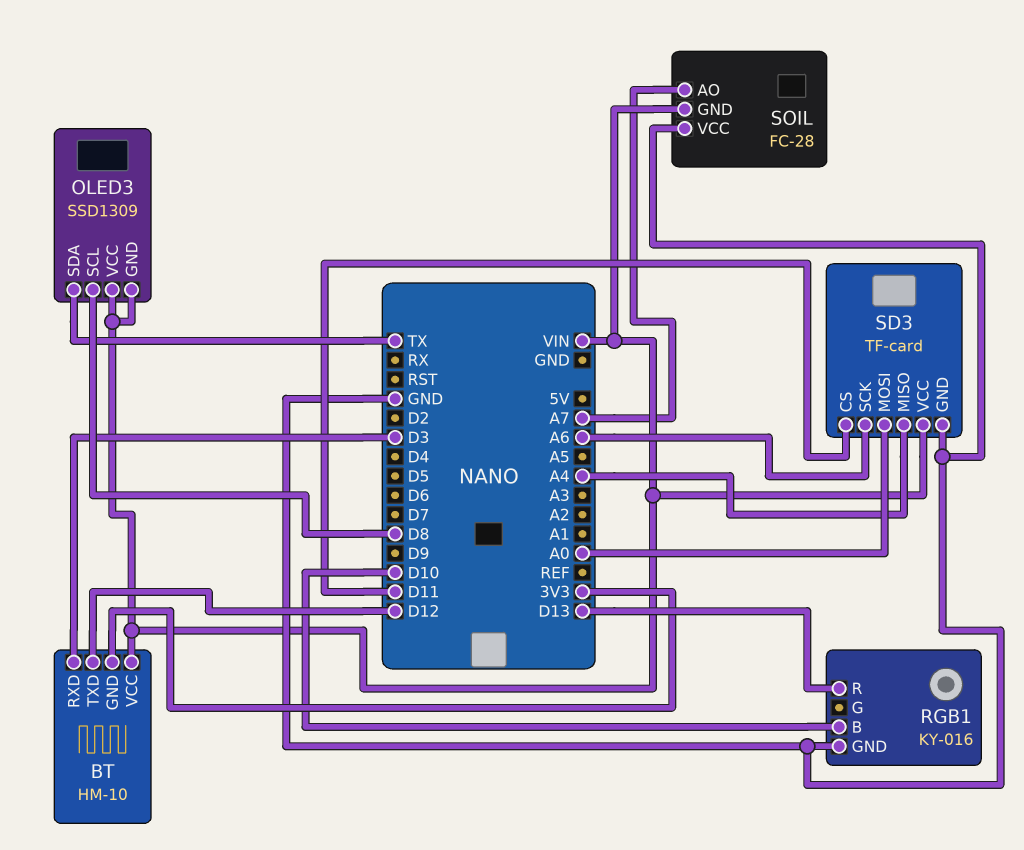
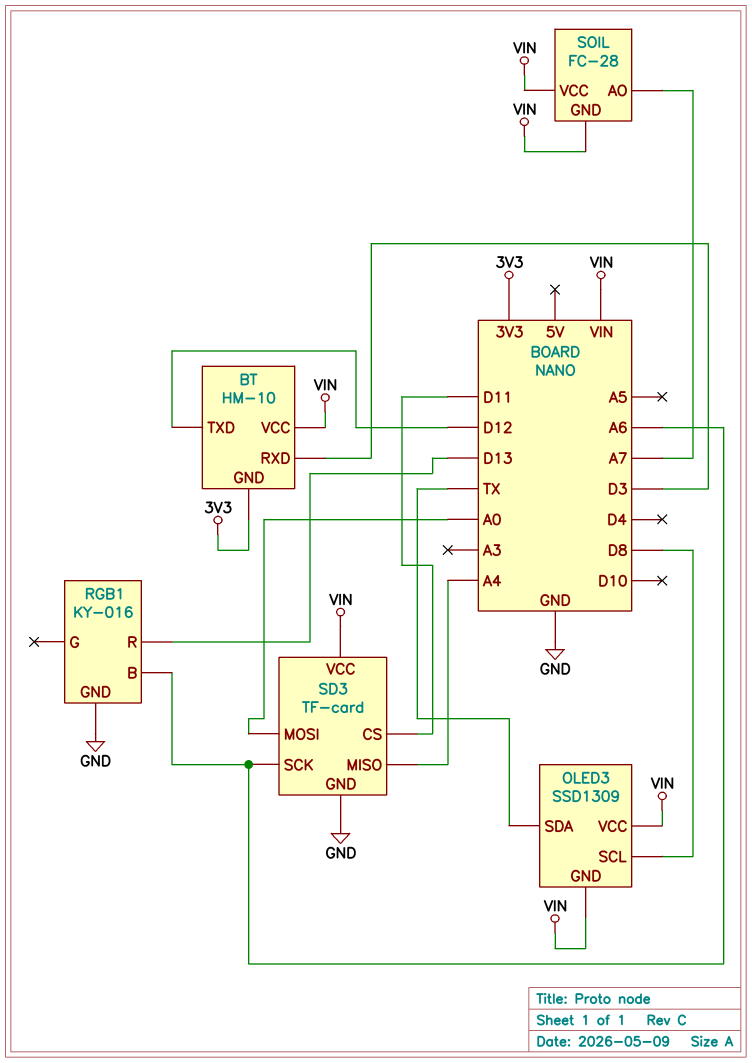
RGB1 pin B: D10 -> A6
SOIL pin VCC: GND -> VIN

